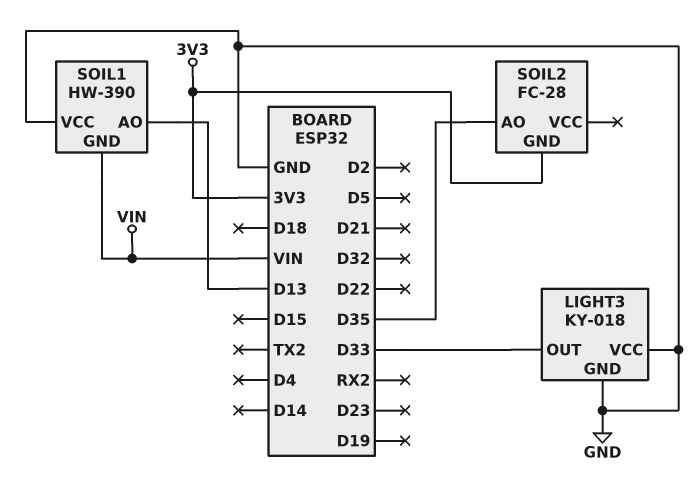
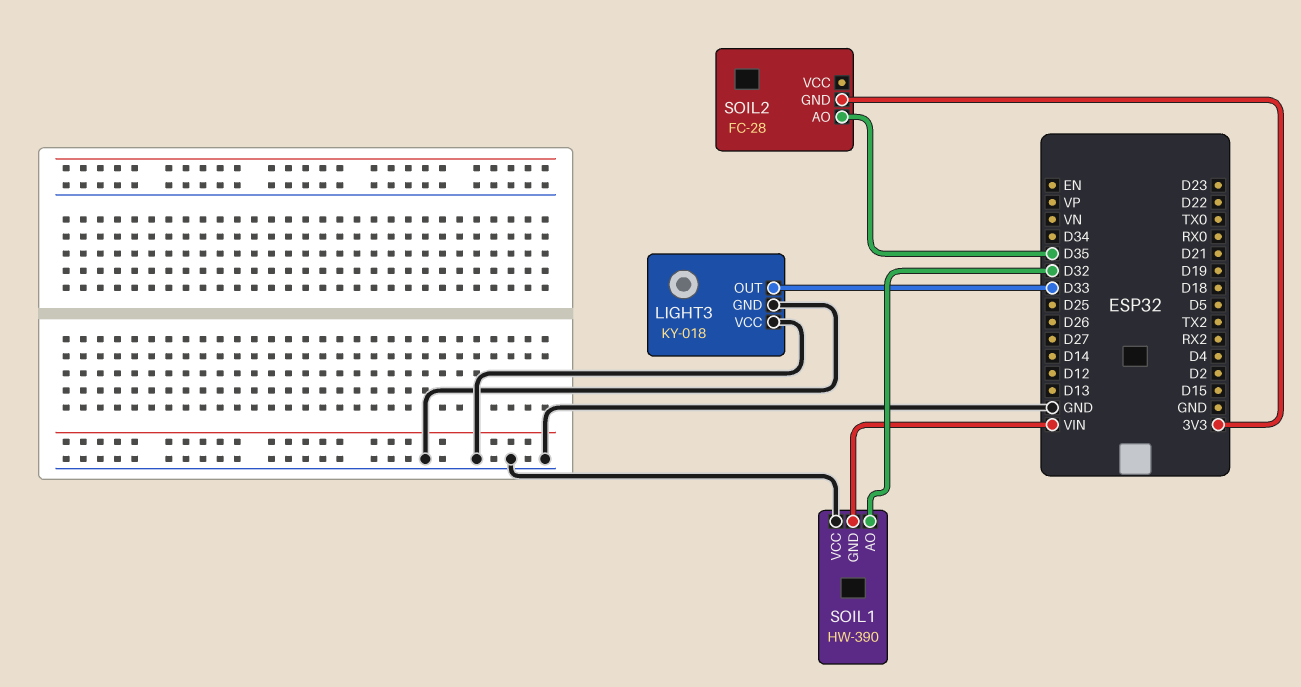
SOIL1 pin AO: D13 -> D32

